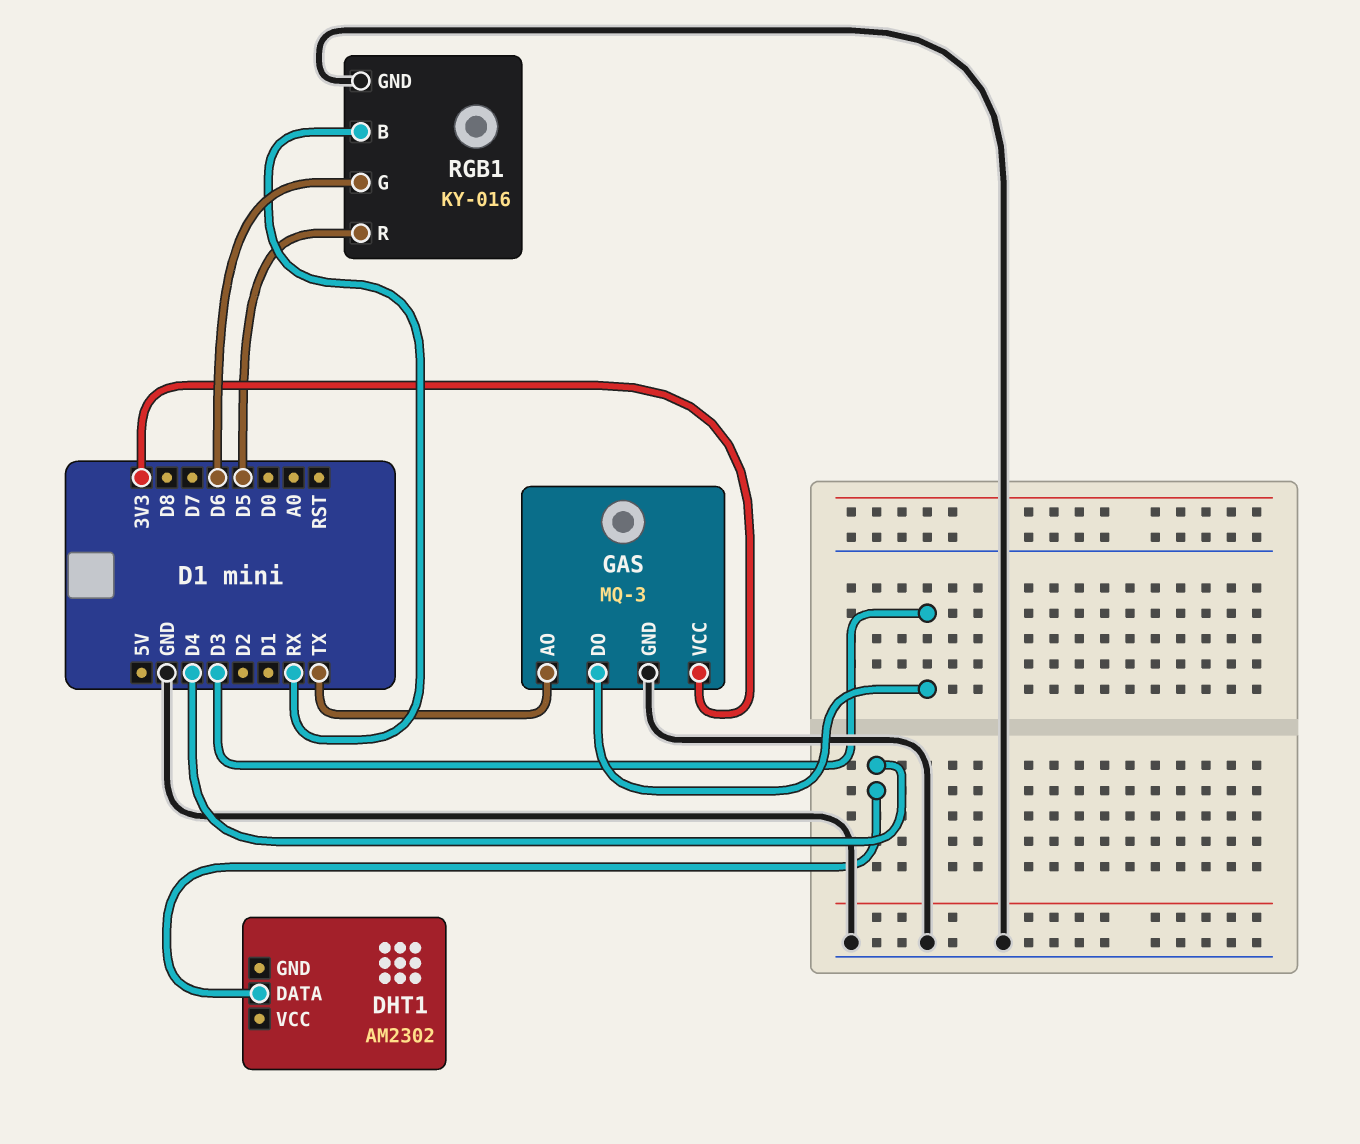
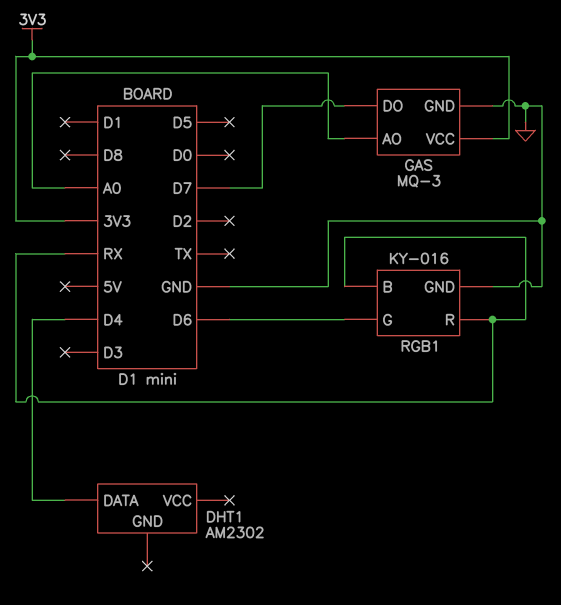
GAS pin AO: TX -> A0
GAS pin DO: D3 -> D7
RGB1 pin R: D5 -> RX

